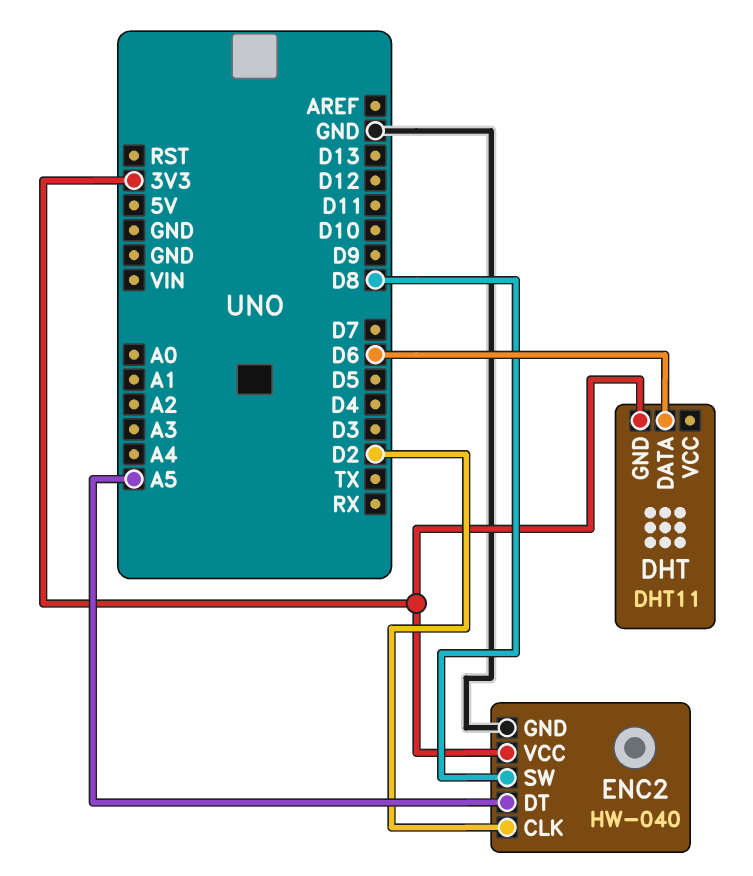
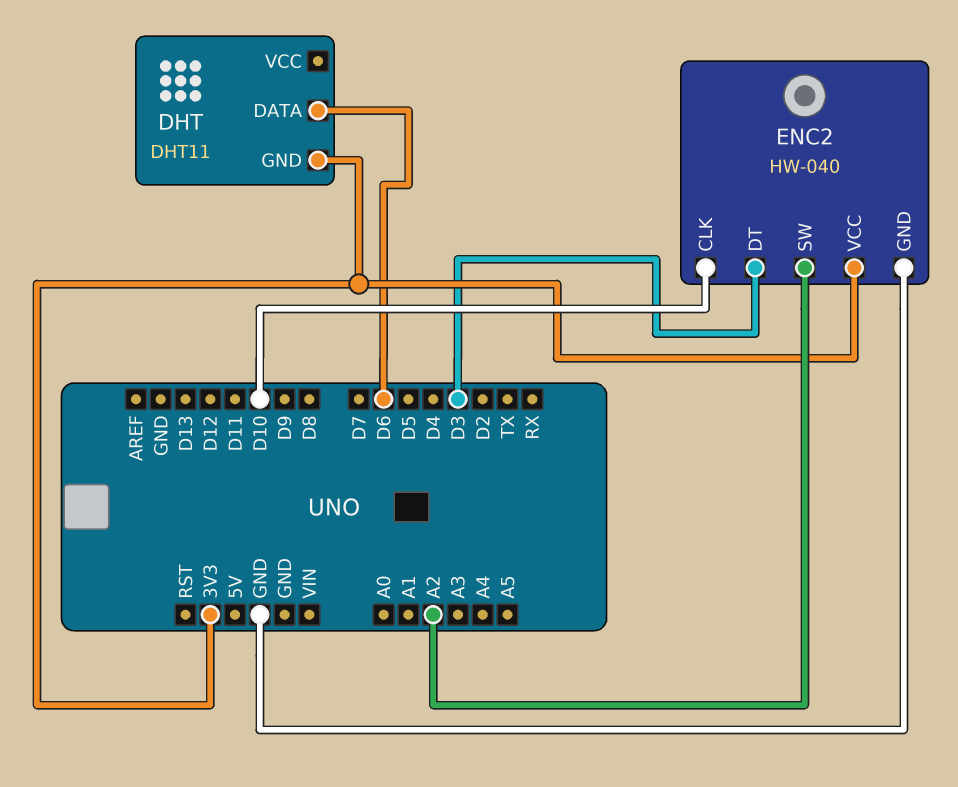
ENC2 pin CLK: D2 -> D10
ENC2 pin DT: A5 -> D3
ENC2 pin SW: D8 -> A2

